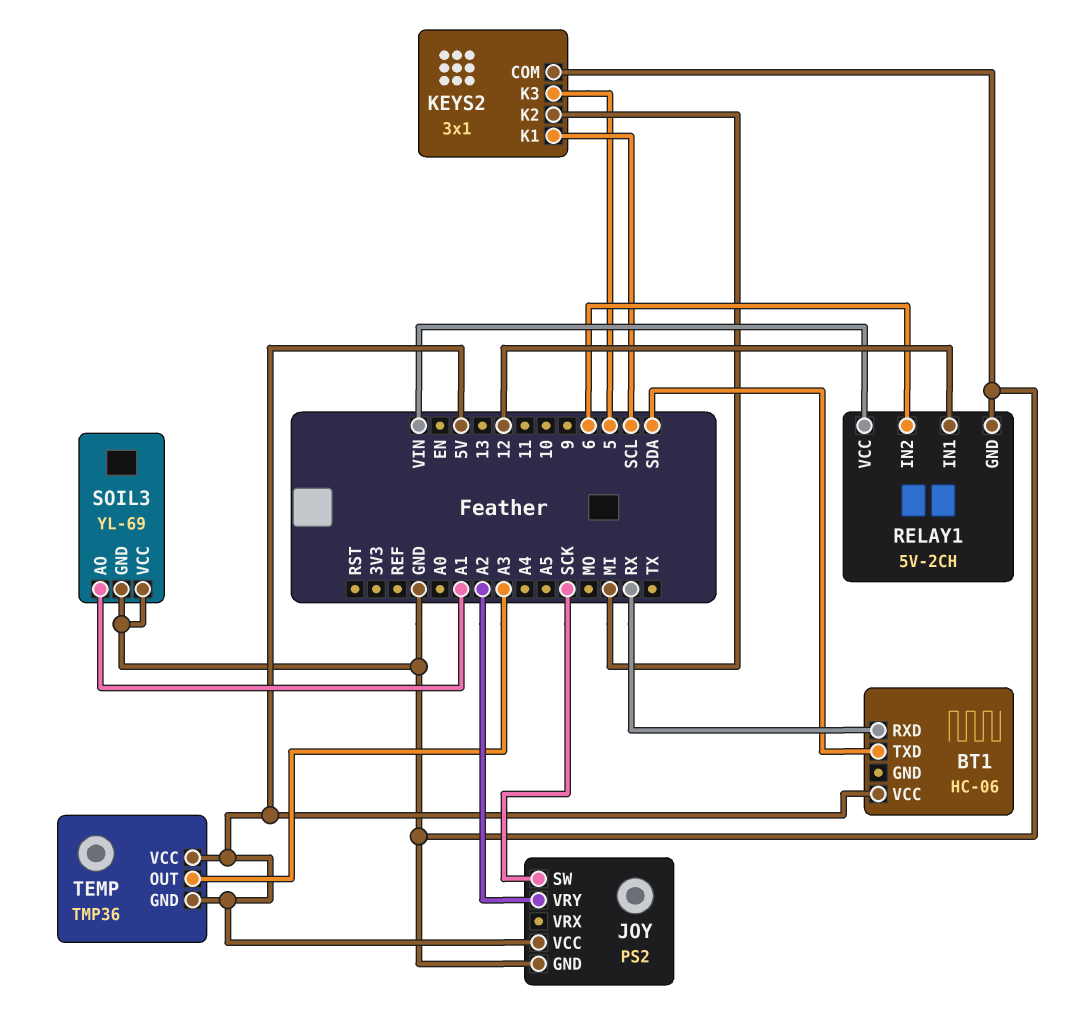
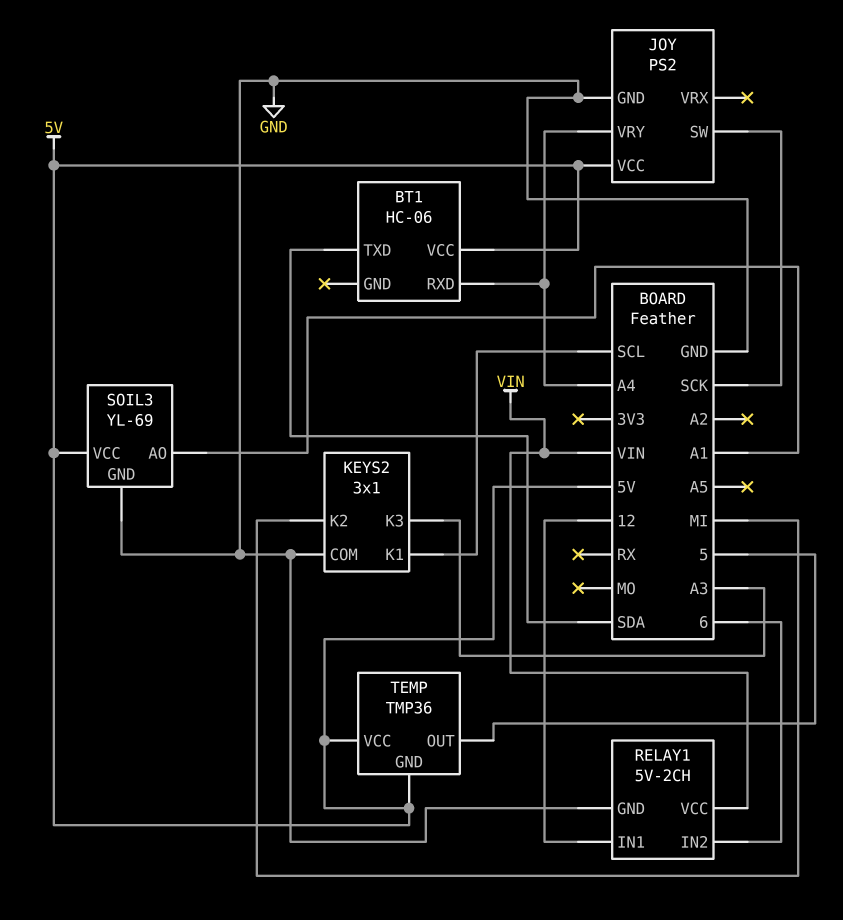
BT1 pin RXD: RX -> A4
JOY pin VRY: A2 -> A4
KEYS2 pin K3: 5 -> A3
SOIL3 pin VCC: GND -> 5V
TEMP pin OUT: A3 -> 5

